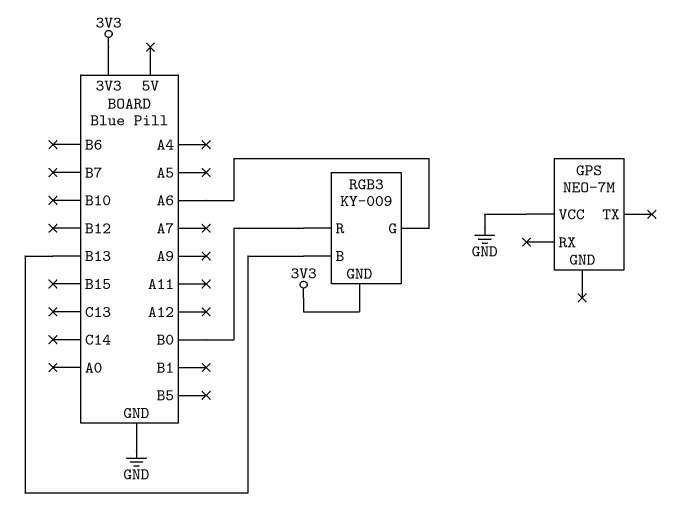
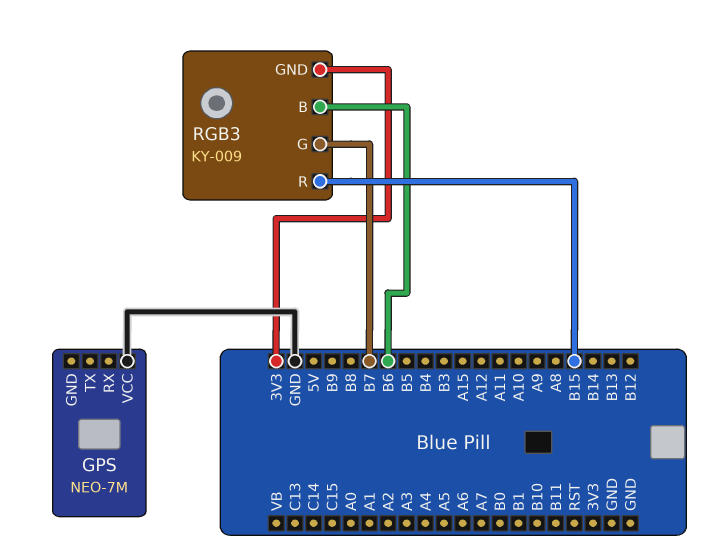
RGB3 pin B: B13 -> B6
RGB3 pin G: A6 -> B7
RGB3 pin R: B0 -> B15

